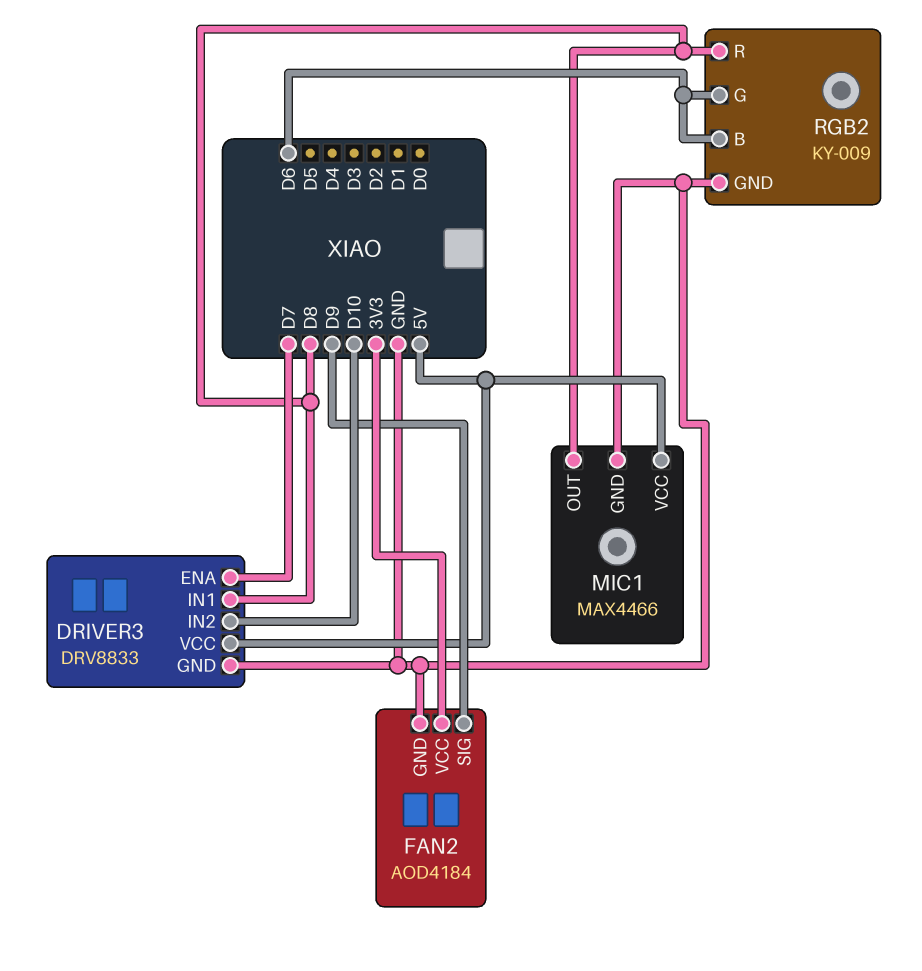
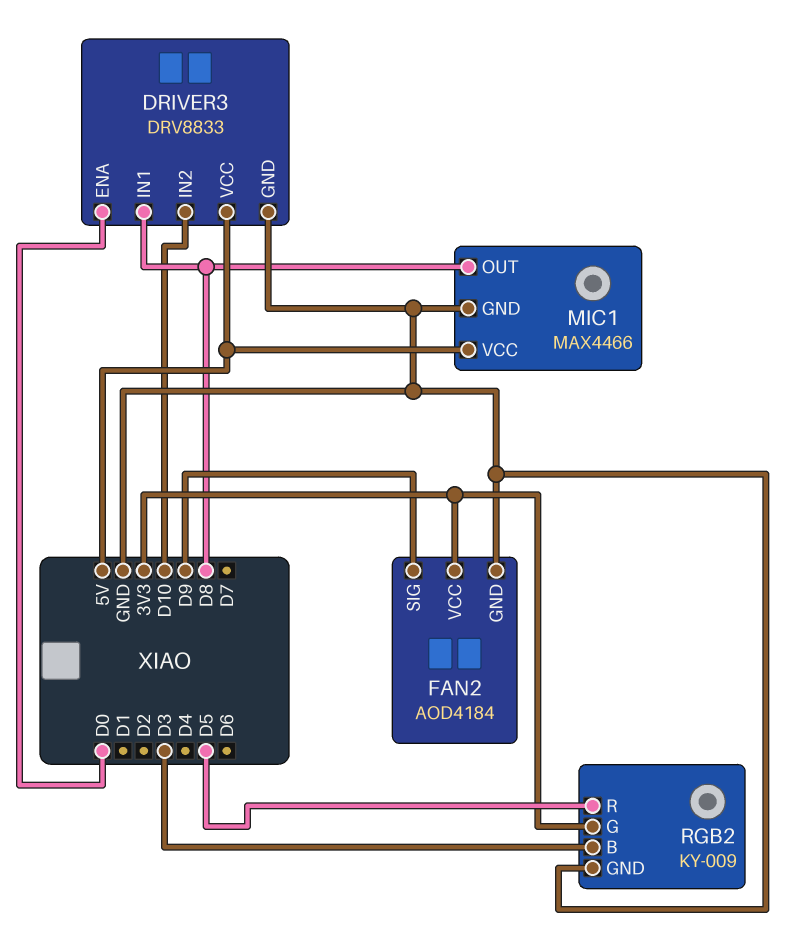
DRIVER3 pin ENA: D7 -> D0
RGB2 pin B: D6 -> D3
RGB2 pin G: D6 -> 3V3
RGB2 pin R: D8 -> D5

